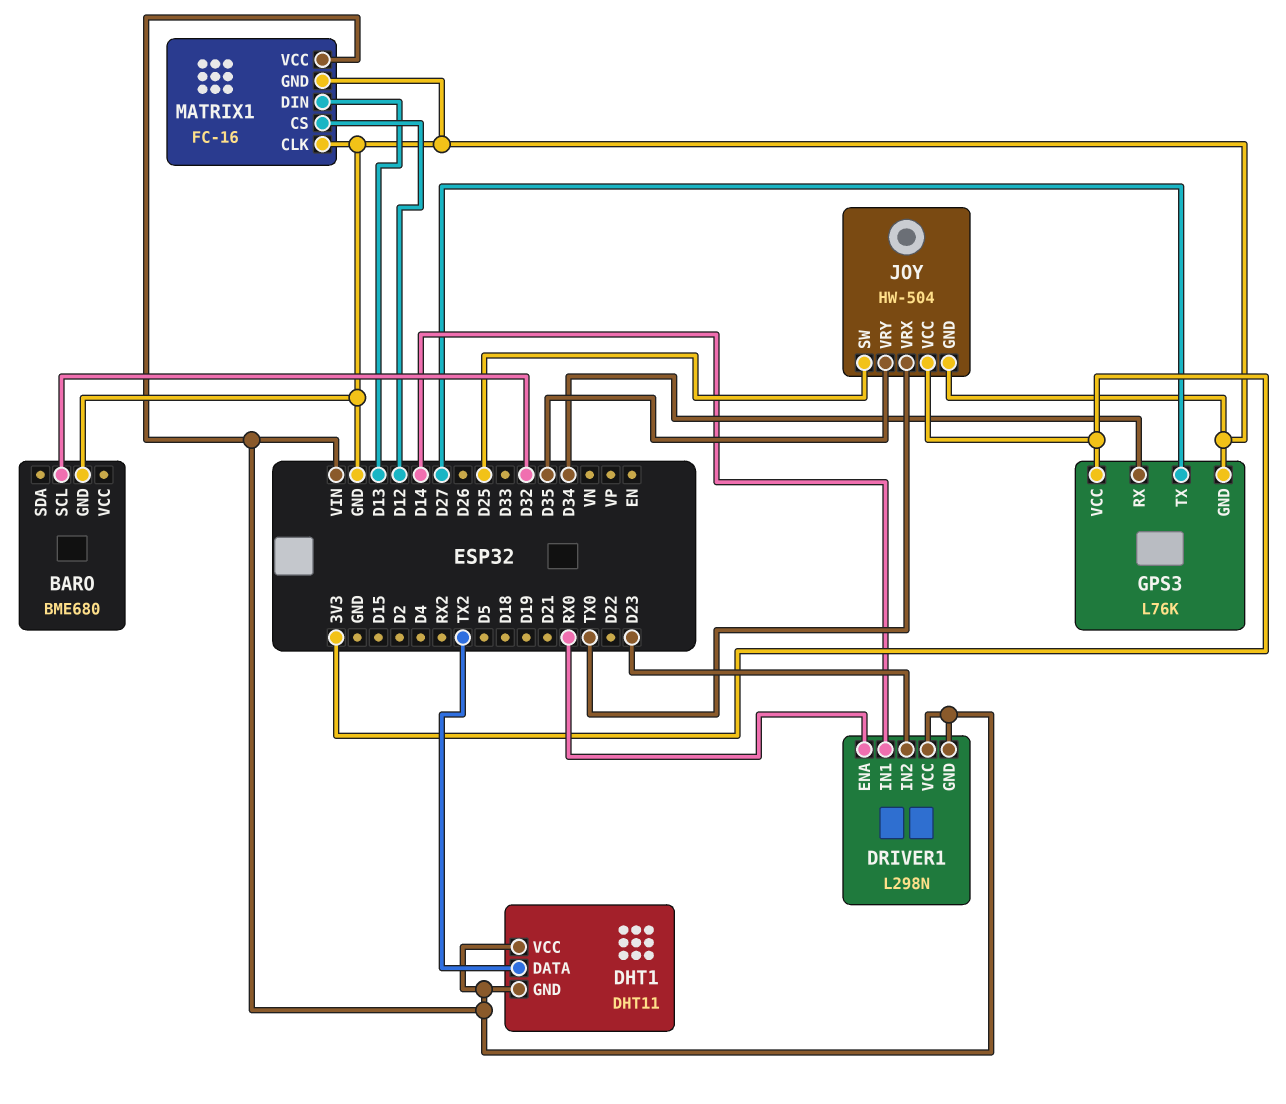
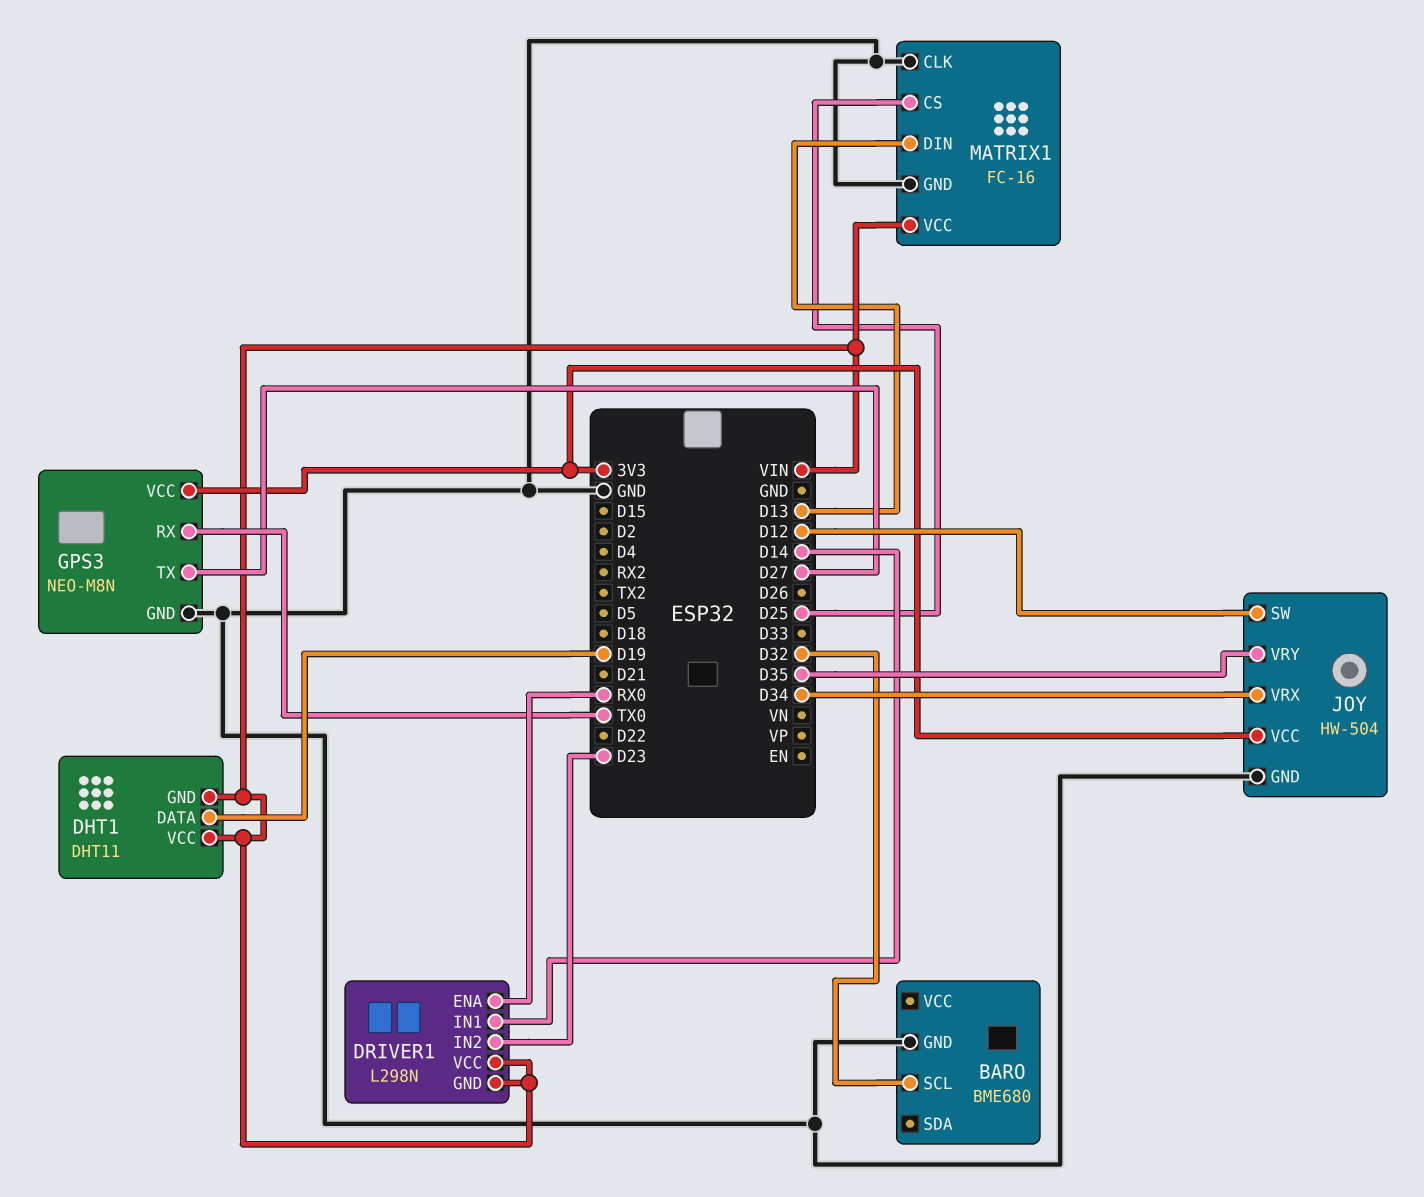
DHT1 pin DATA: TX2 -> D19
GPS3: L76K -> NEO-M8N
GPS3 pin RX: D34 -> TX0
JOY pin SW: D25 -> D12
JOY pin VRX: TX0 -> D34
MATRIX1 pin CS: D12 -> D25

